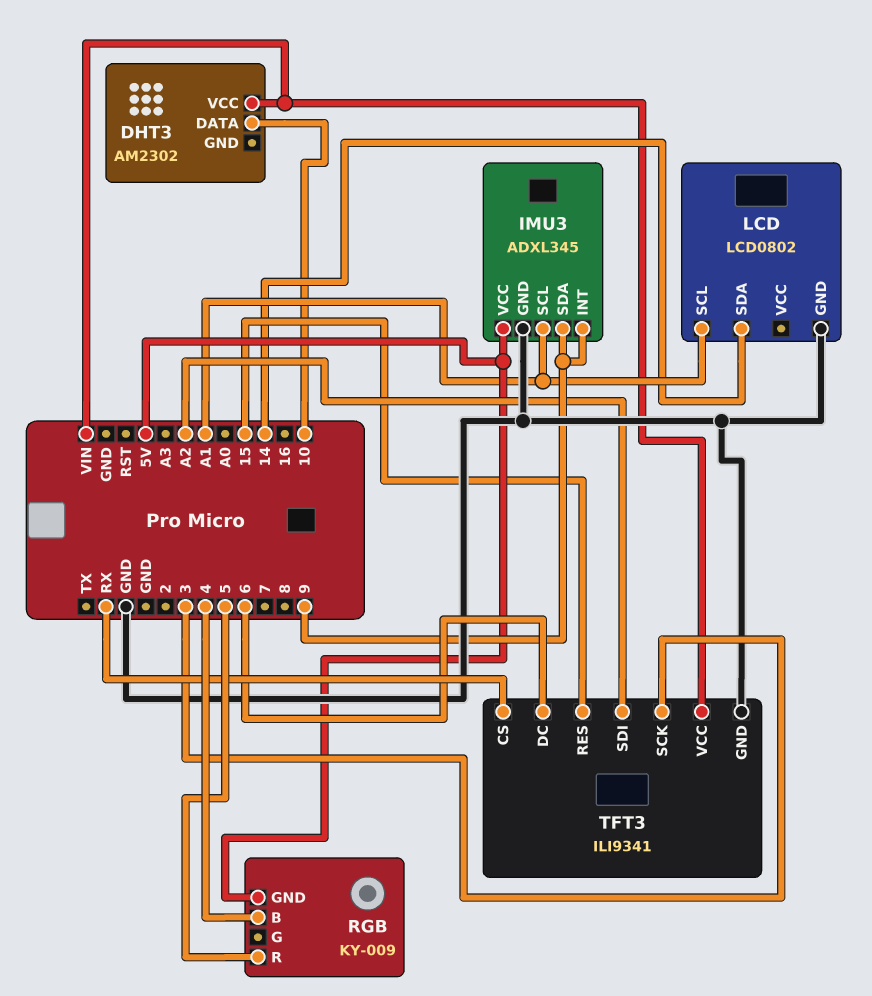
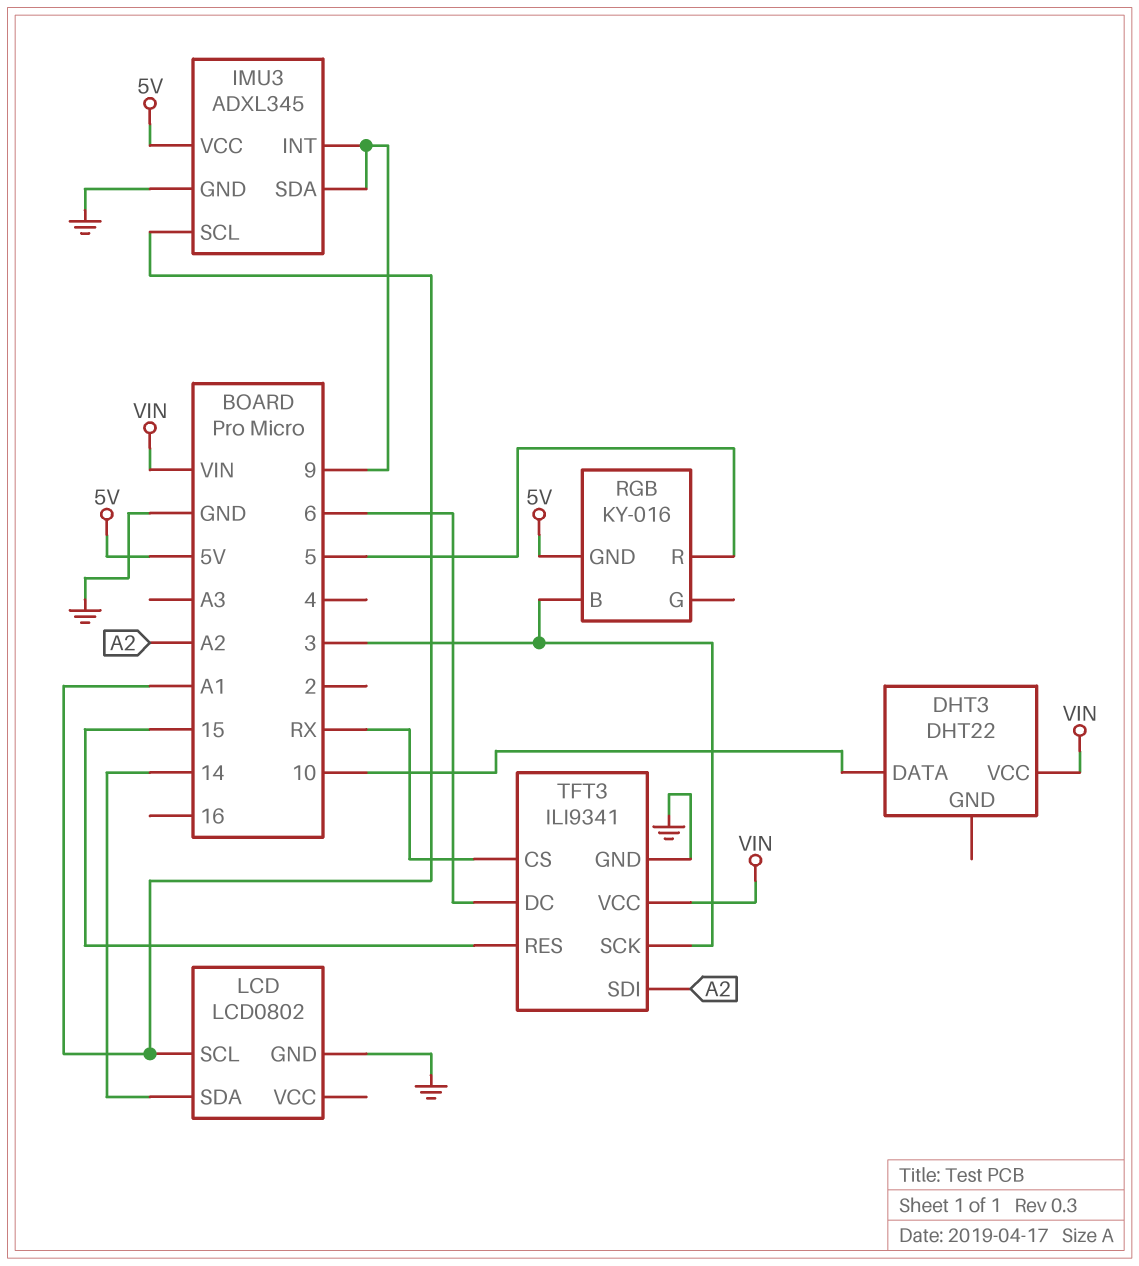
DHT3: AM2302 -> DHT22
RGB: KY-009 -> KY-016
RGB pin B: 4 -> 3

